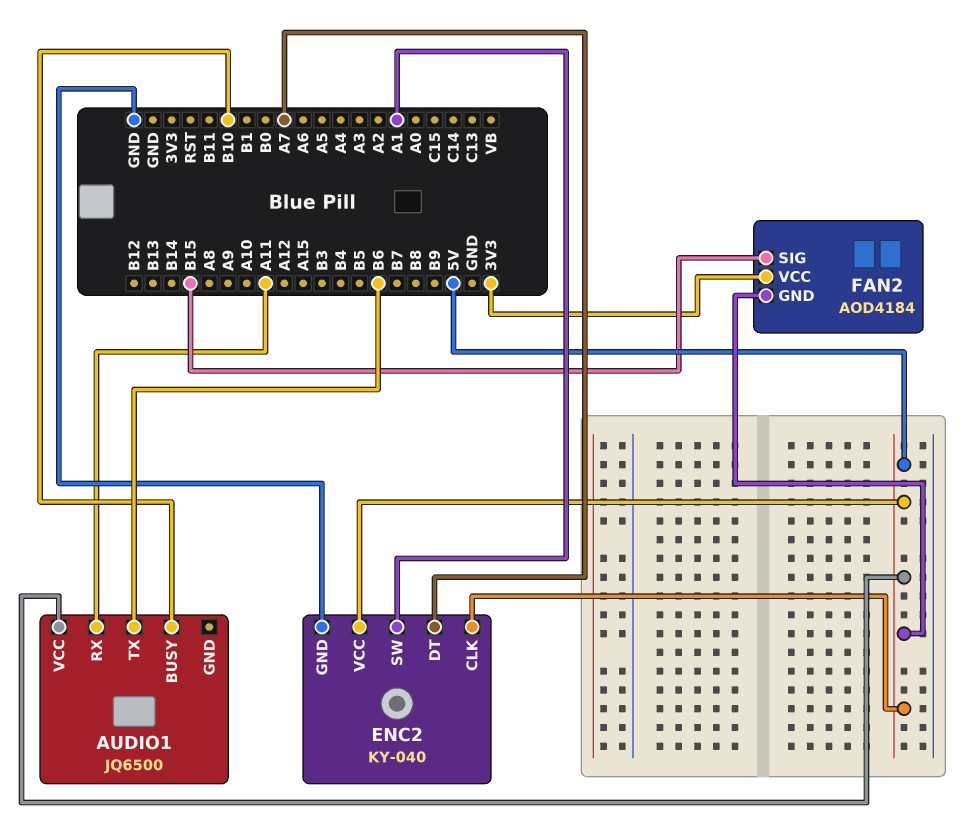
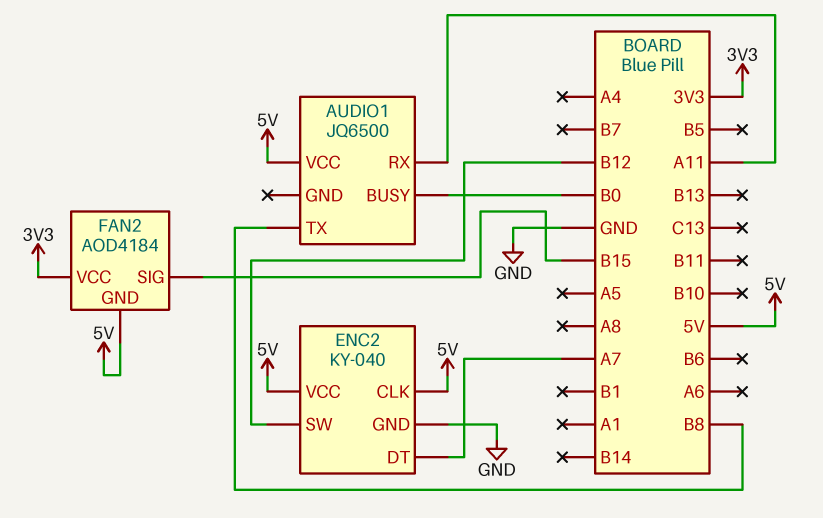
AUDIO1 pin BUSY: B10 -> B0
AUDIO1 pin TX: B6 -> B8
ENC2 pin SW: A1 -> B12

